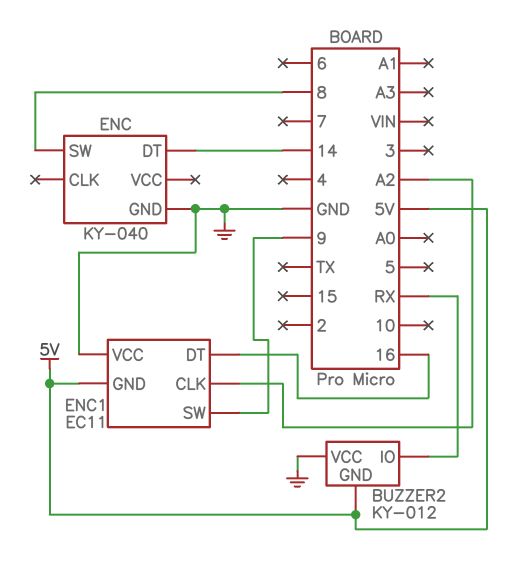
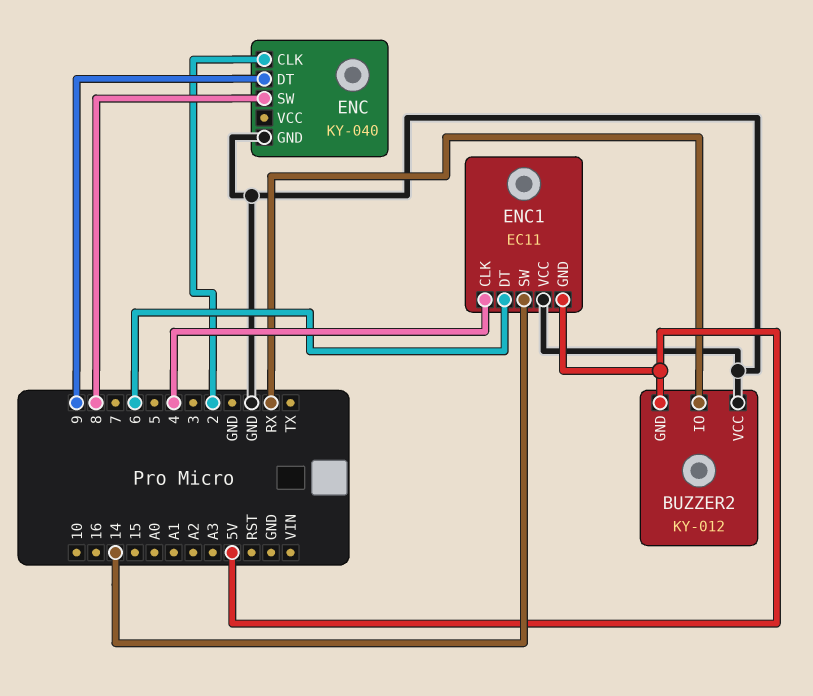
ENC pin CLK: none -> 2
ENC pin DT: 14 -> 9
ENC1 pin CLK: A2 -> 4
ENC1 pin DT: 16 -> 6
ENC1 pin SW: 9 -> 14

